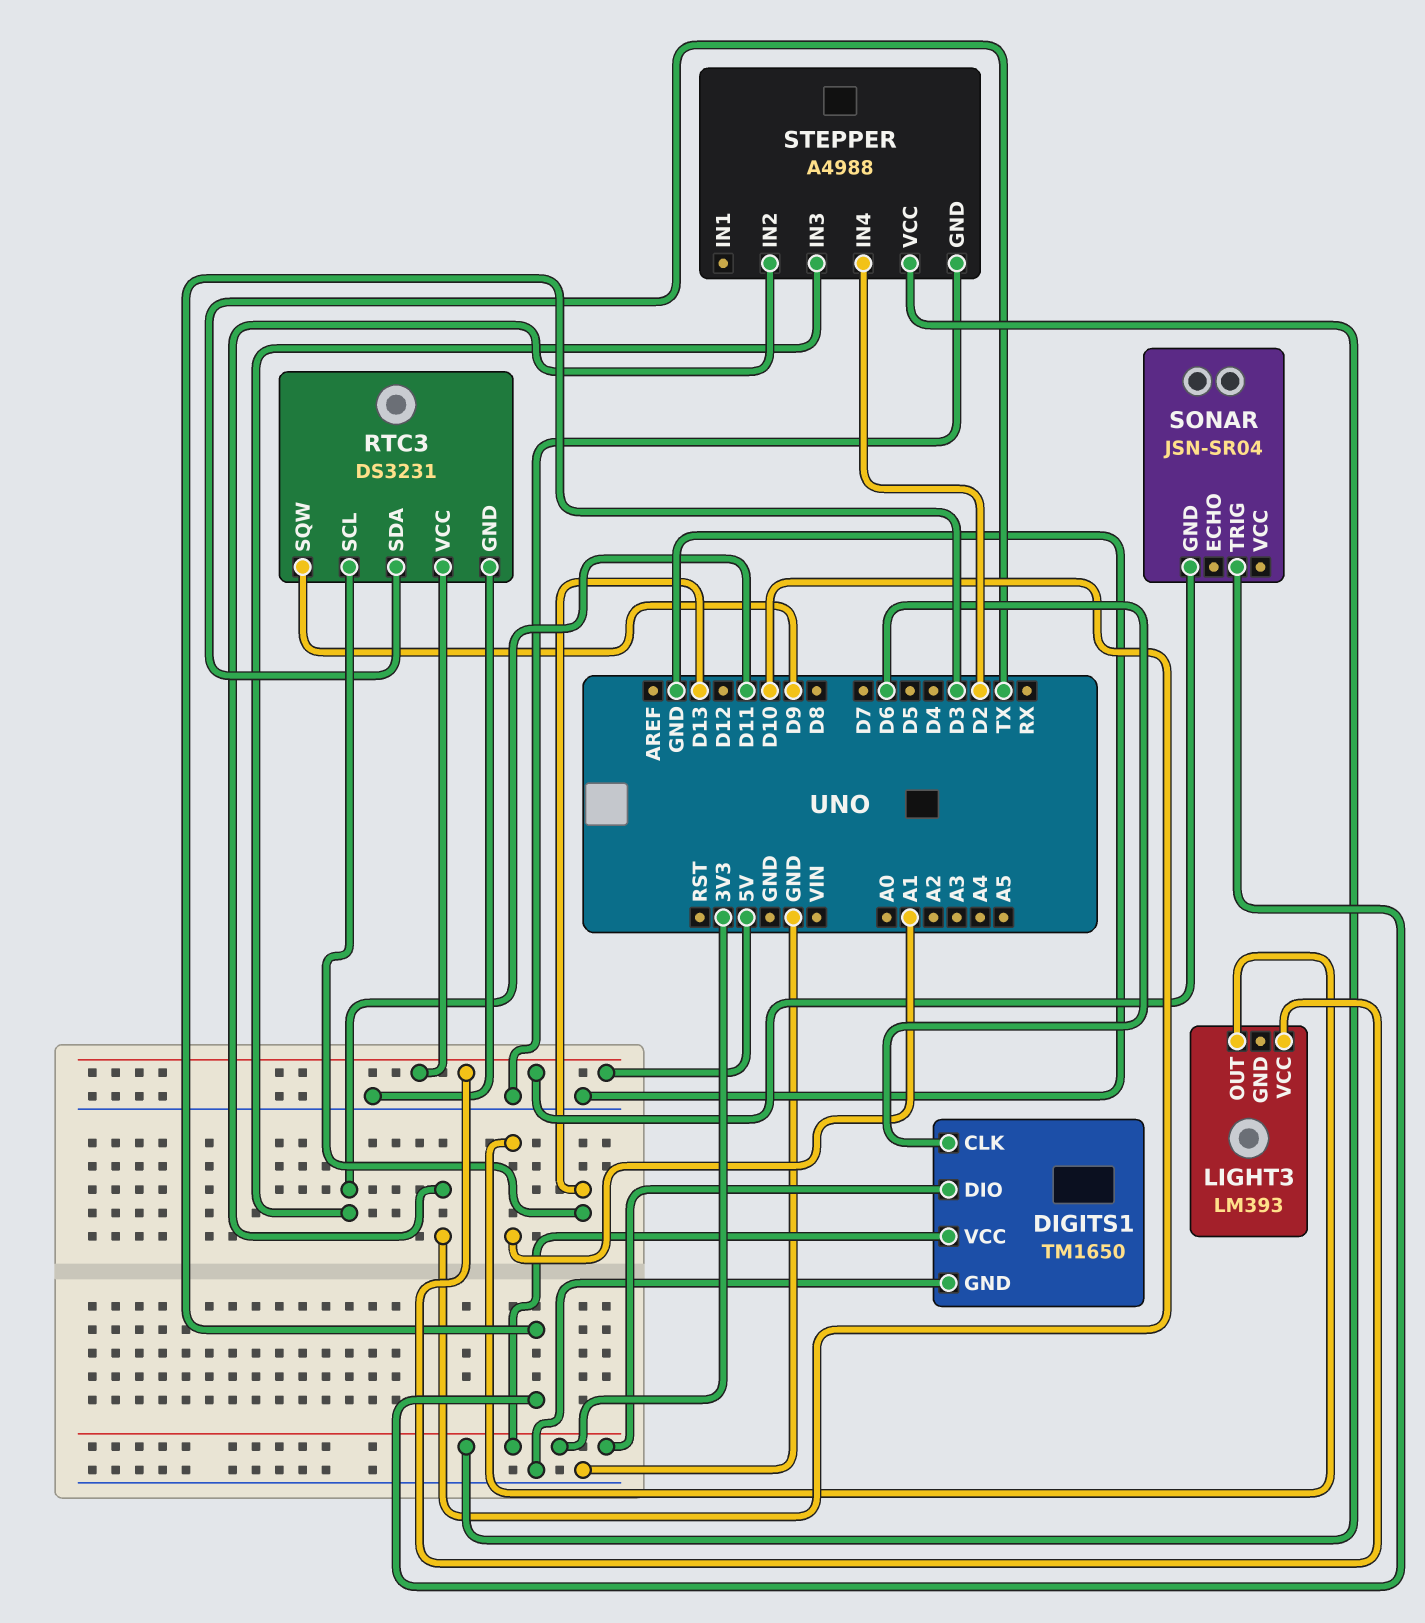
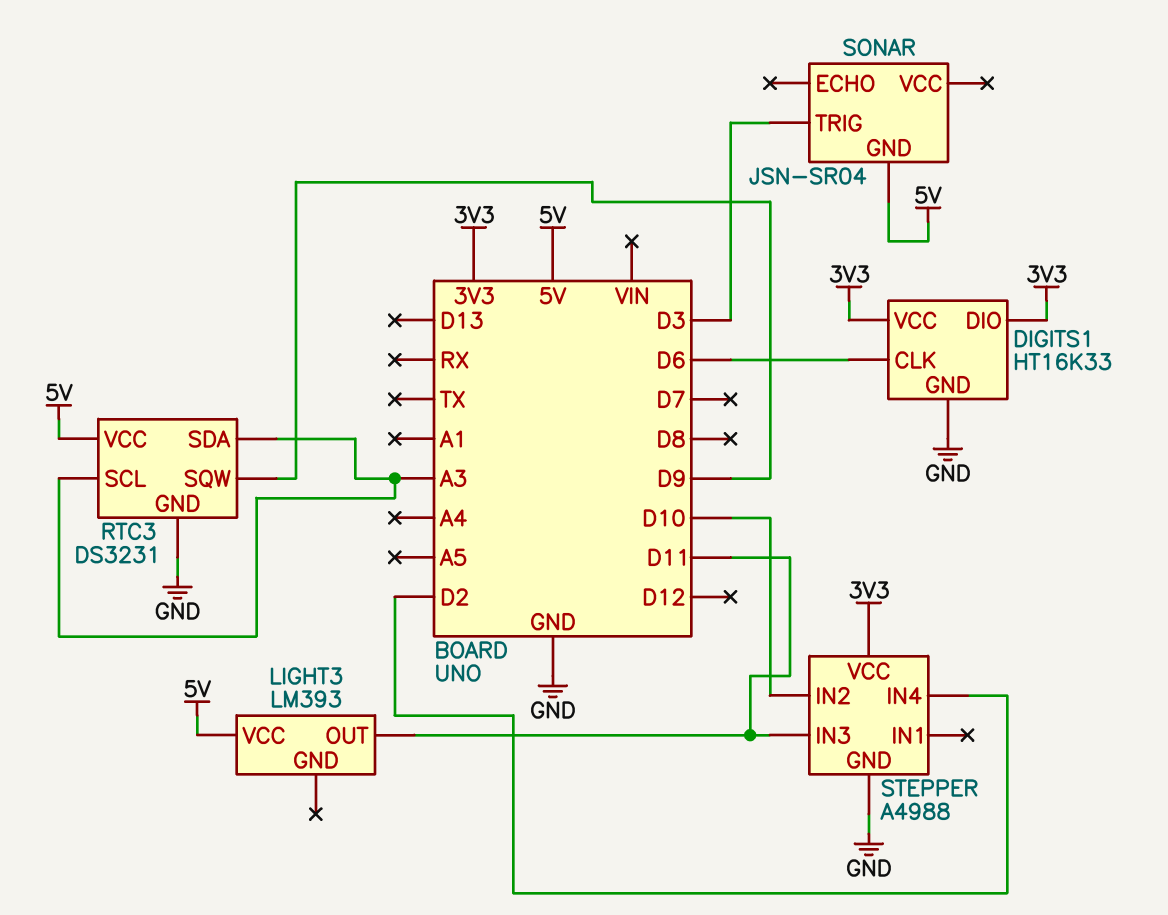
DIGITS1: TM1650 -> HT16K33
LIGHT3 pin OUT: A1 -> D11
RTC3 pin SCL: D13 -> A3
RTC3 pin SDA: TX -> A3

